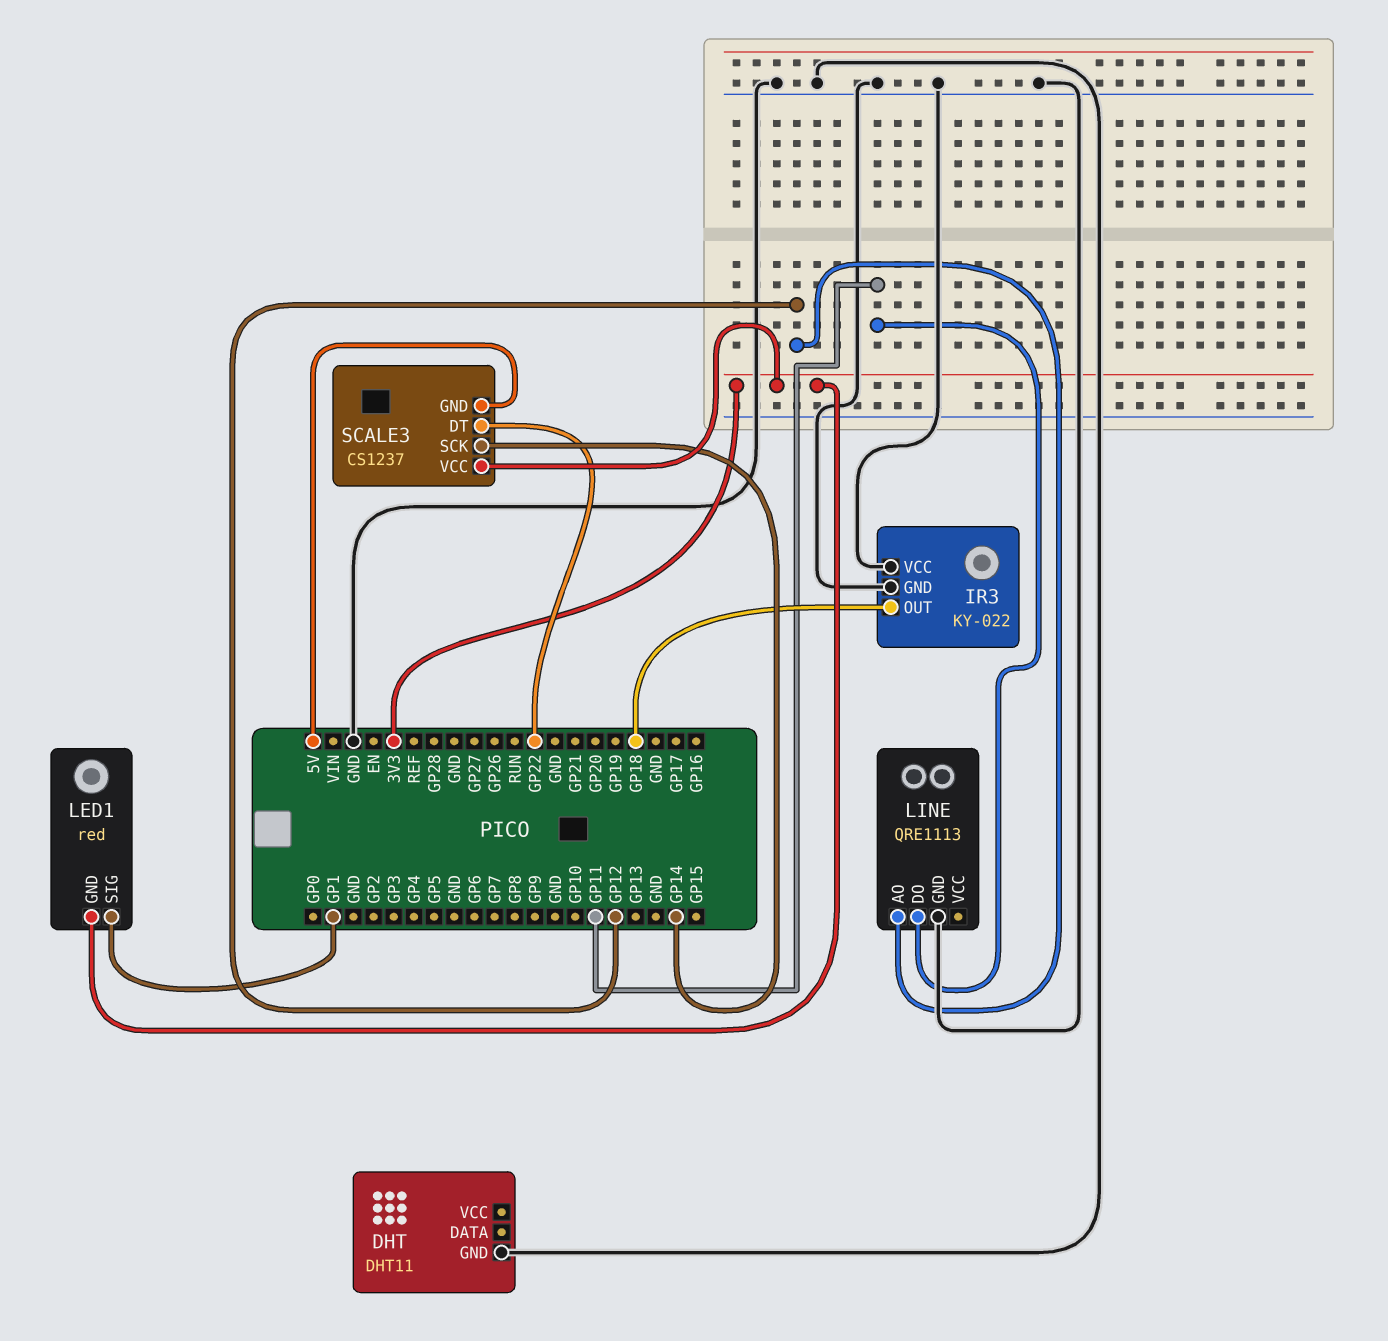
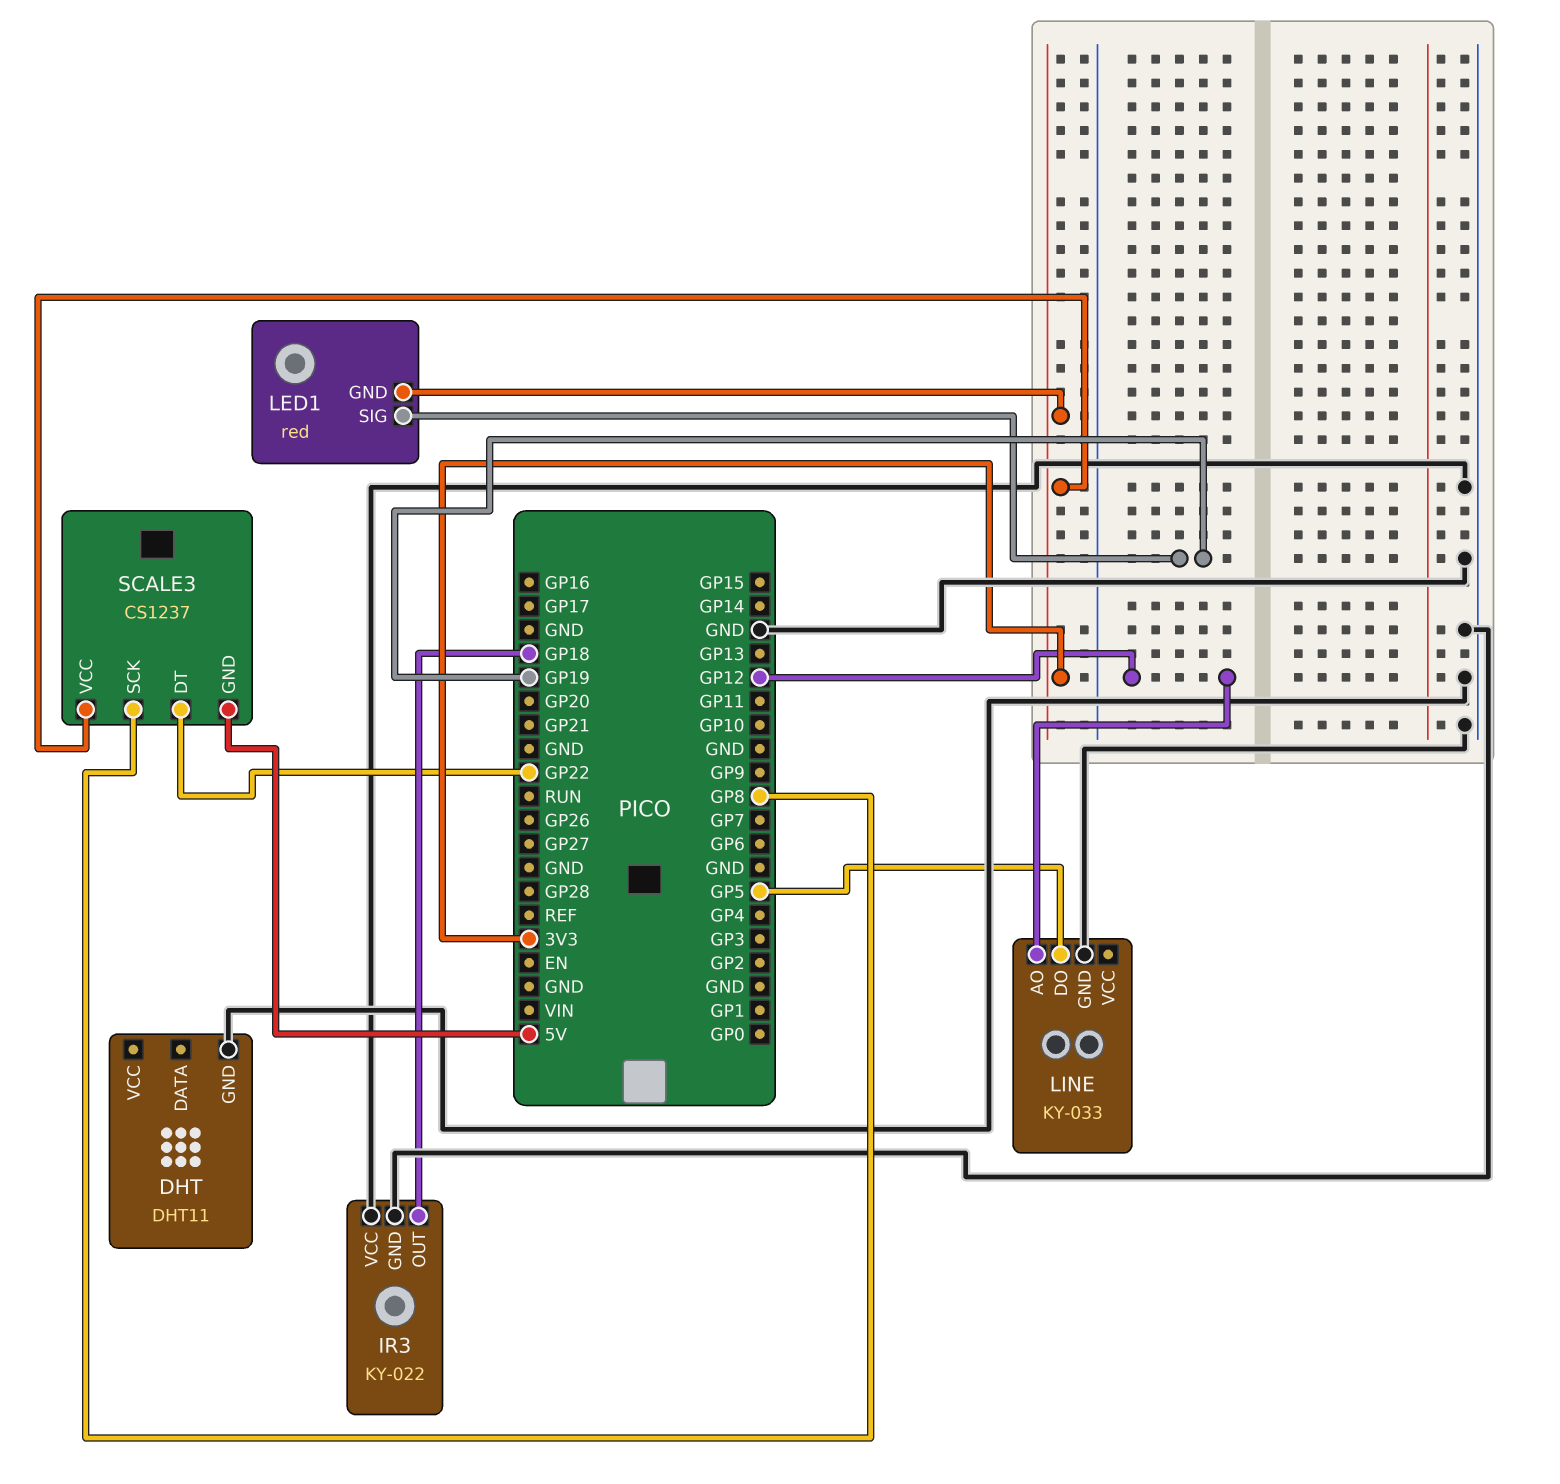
LED1 pin SIG: GP1 -> GP19
LINE: QRE1113 -> KY-033
LINE pin DO: GP11 -> GP5
SCALE3 pin SCK: GP14 -> GP8

